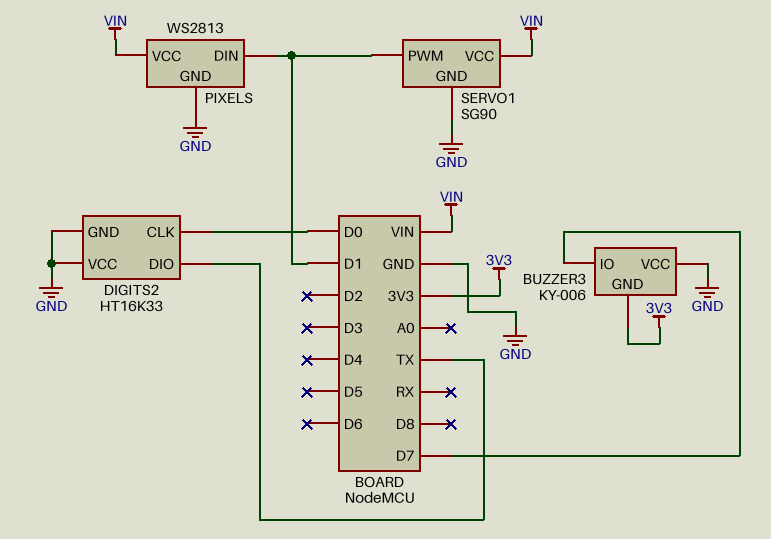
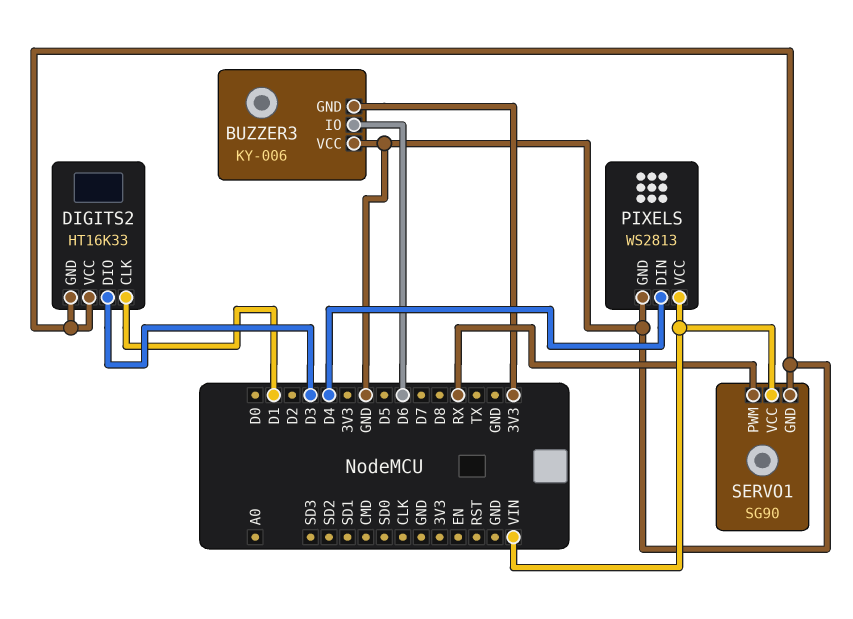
BUZZER3 pin IO: D7 -> D6
DIGITS2 pin CLK: D0 -> D1
DIGITS2 pin DIO: TX -> D3
PIXELS pin DIN: D1 -> D4
SERVO1 pin PWM: D1 -> RX

